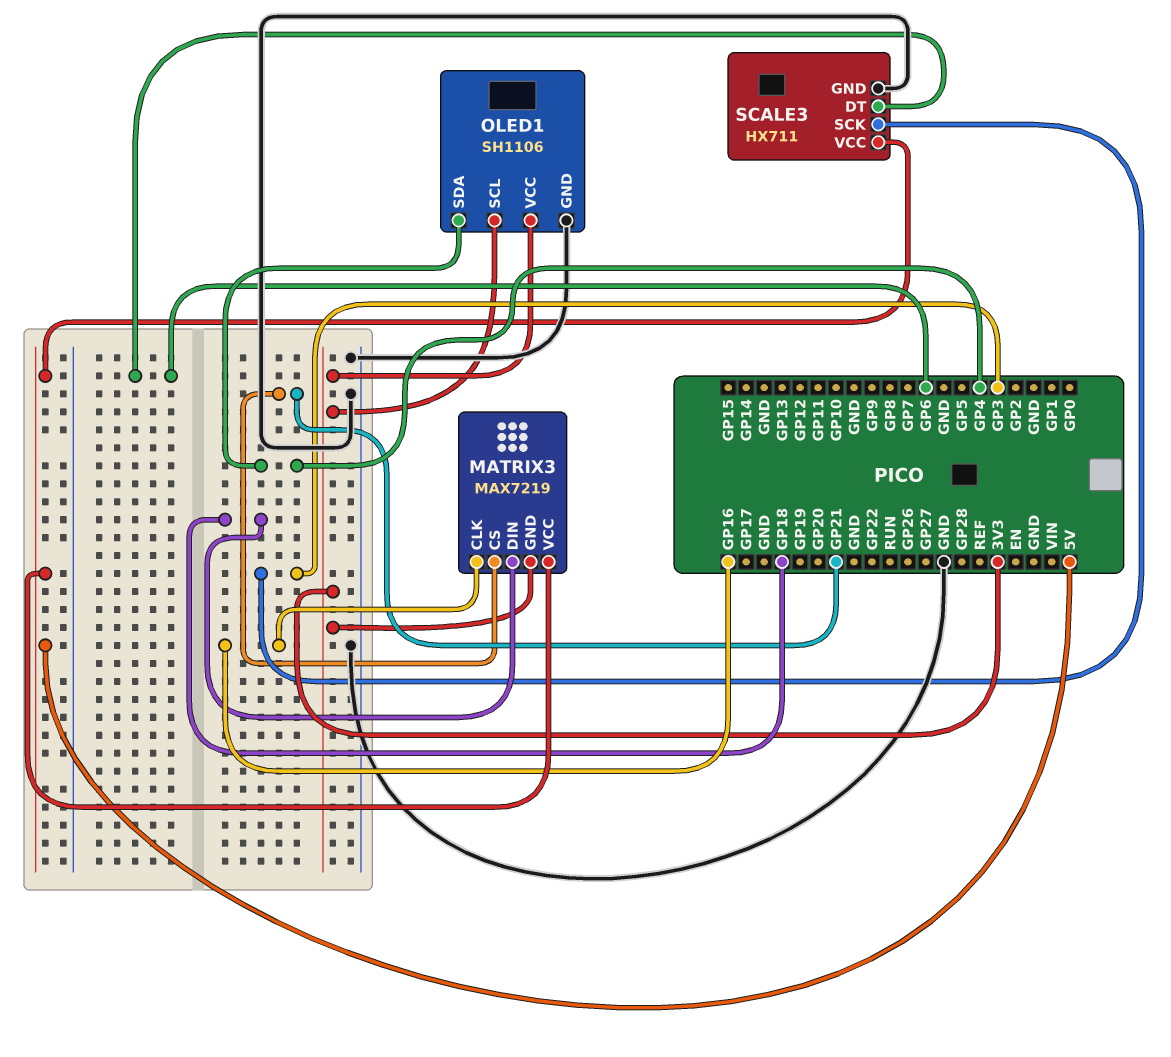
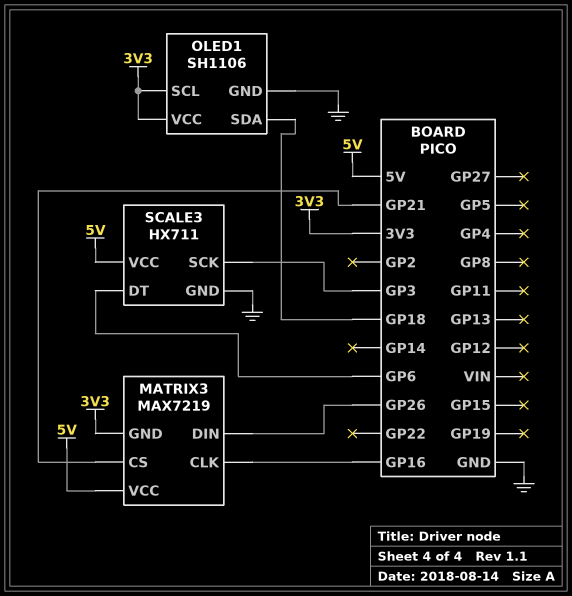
MATRIX3 pin DIN: GP18 -> GP26
OLED1 pin SDA: GP4 -> GP18

